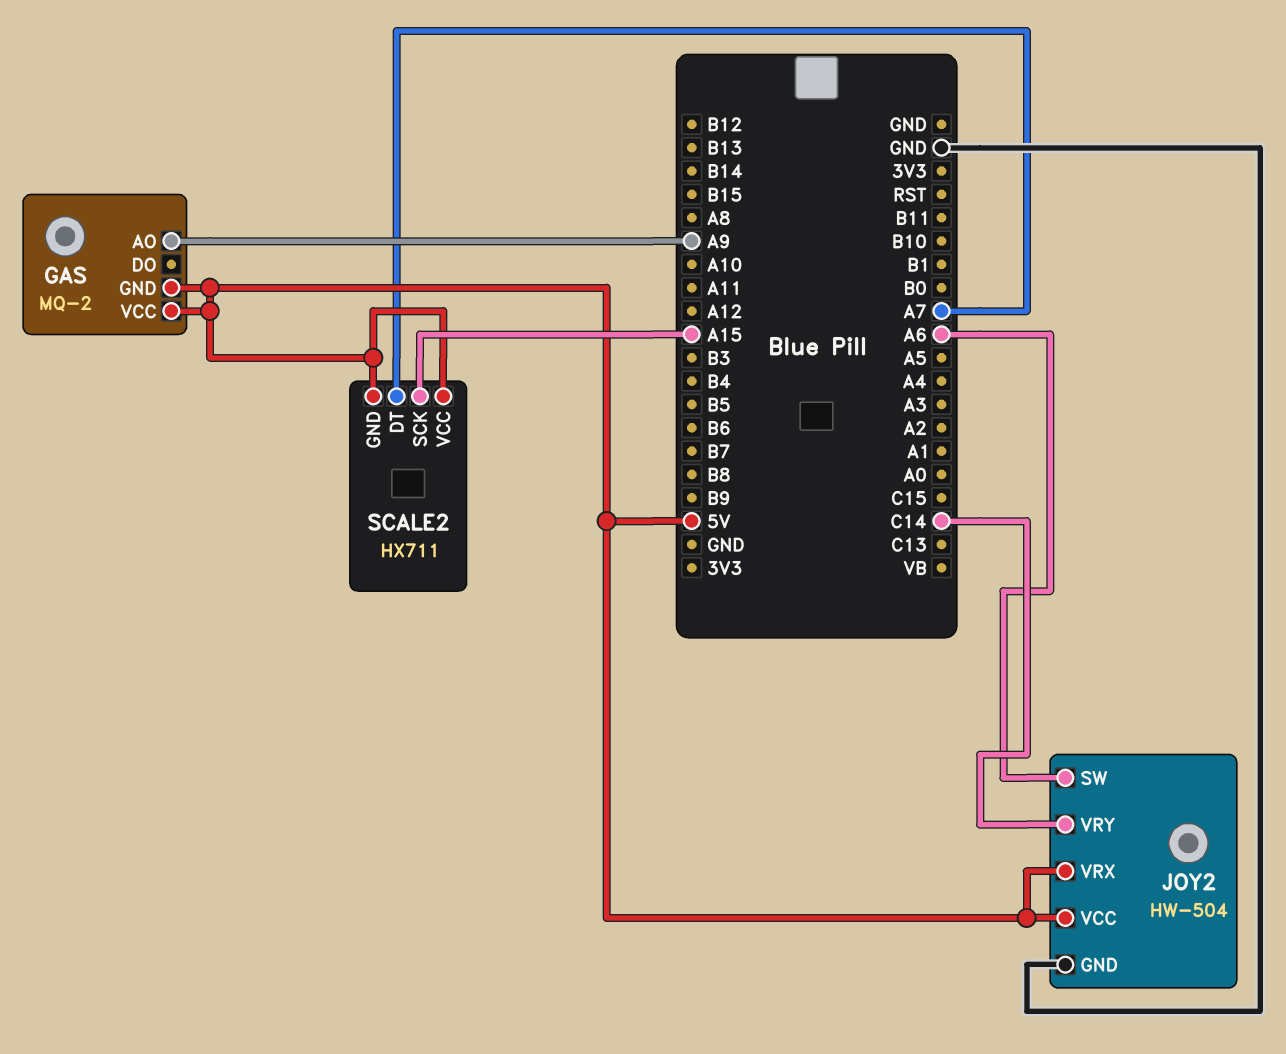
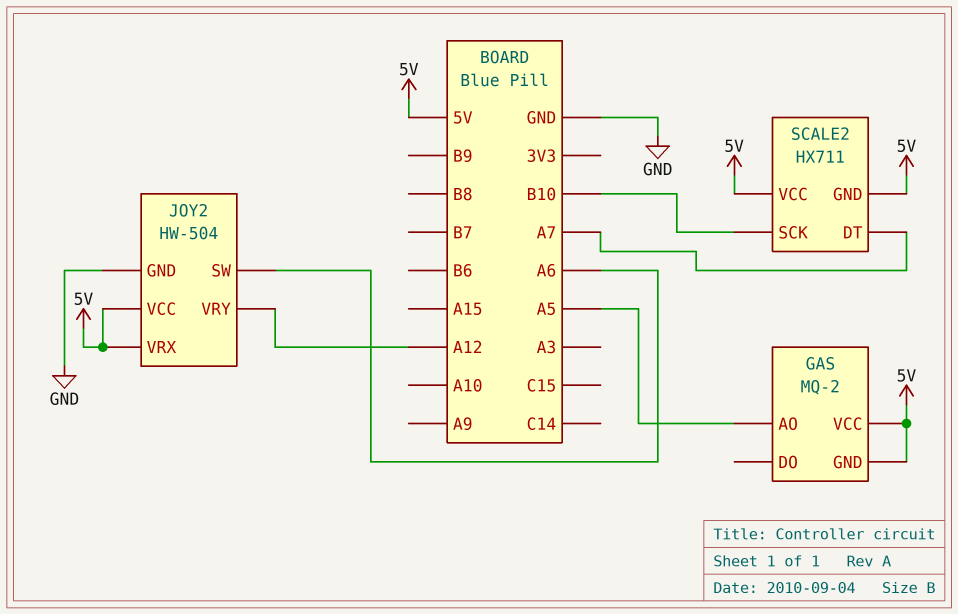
GAS pin AO: A9 -> A5
JOY2 pin VRY: C14 -> A12
SCALE2 pin SCK: A15 -> B10

